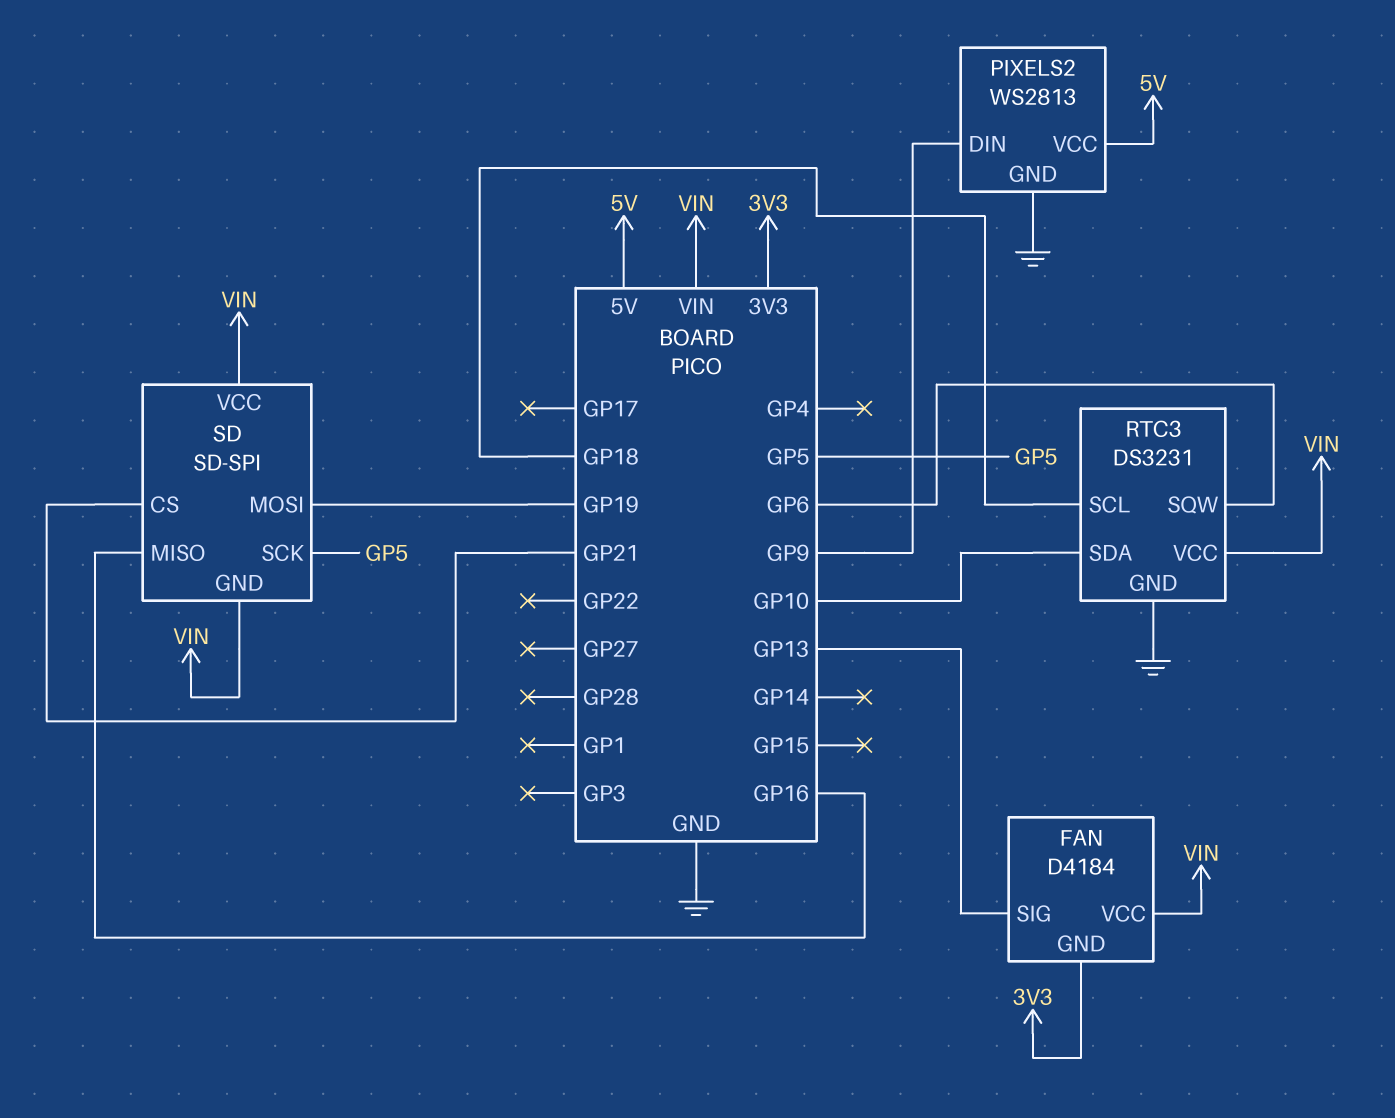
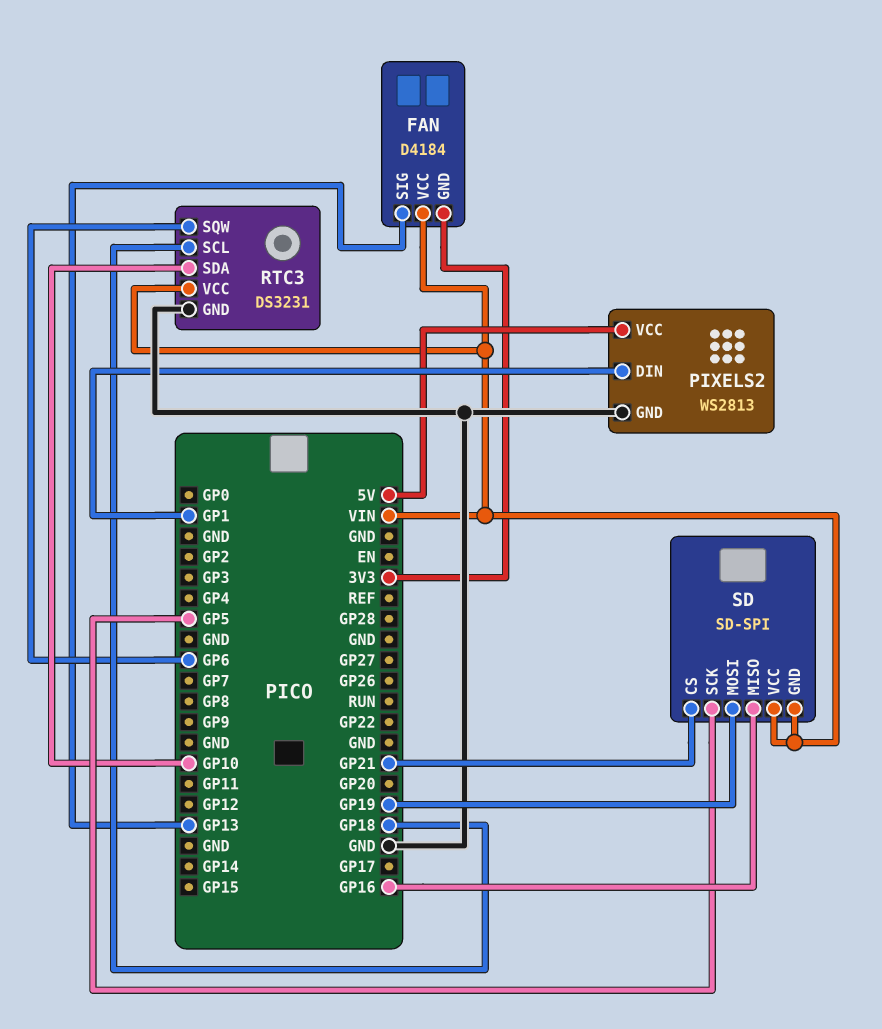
PIXELS2 pin DIN: GP9 -> GP1

